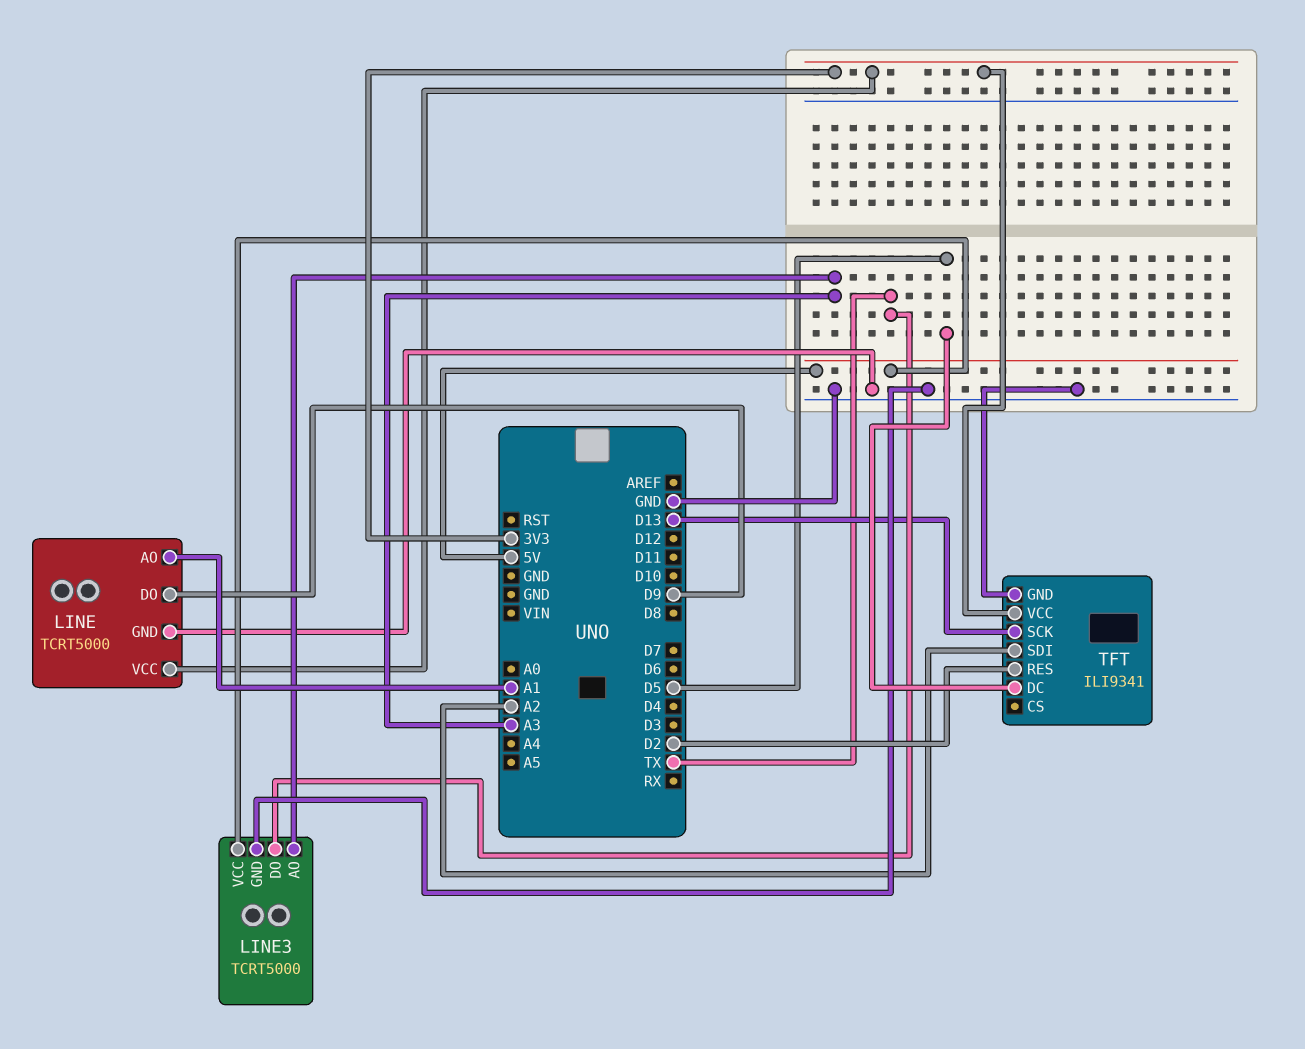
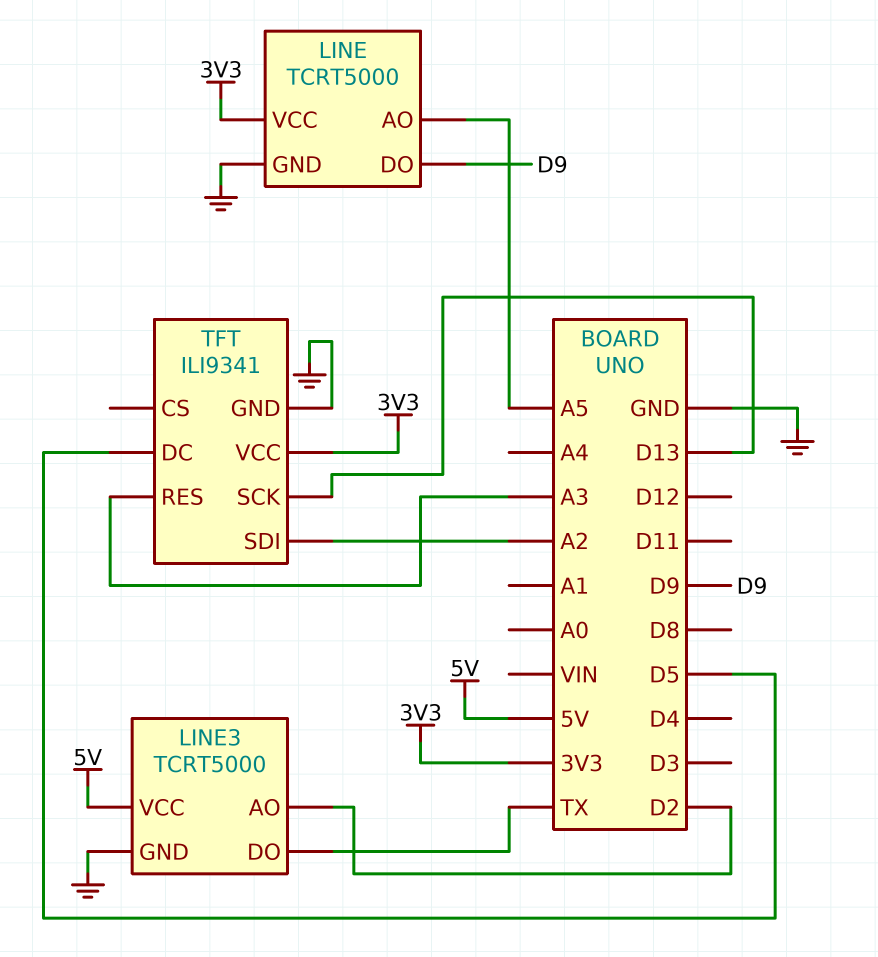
LINE pin AO: A1 -> A5
LINE3 pin AO: A3 -> D2
TFT pin RES: D2 -> A3

